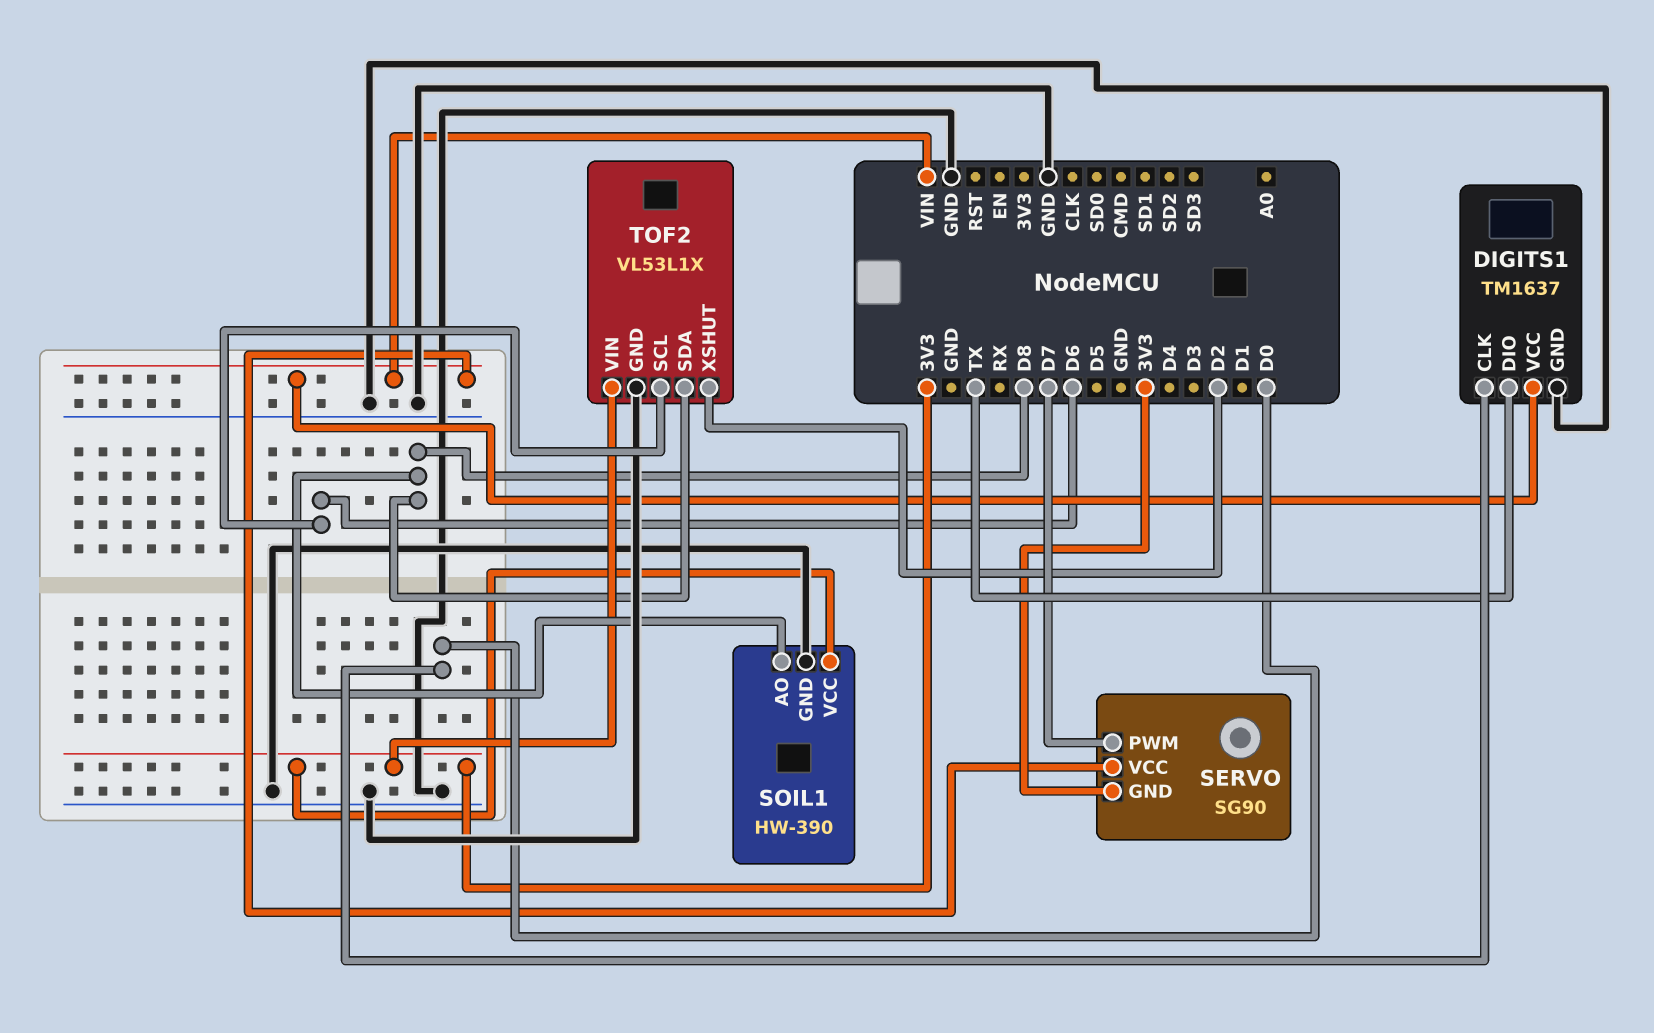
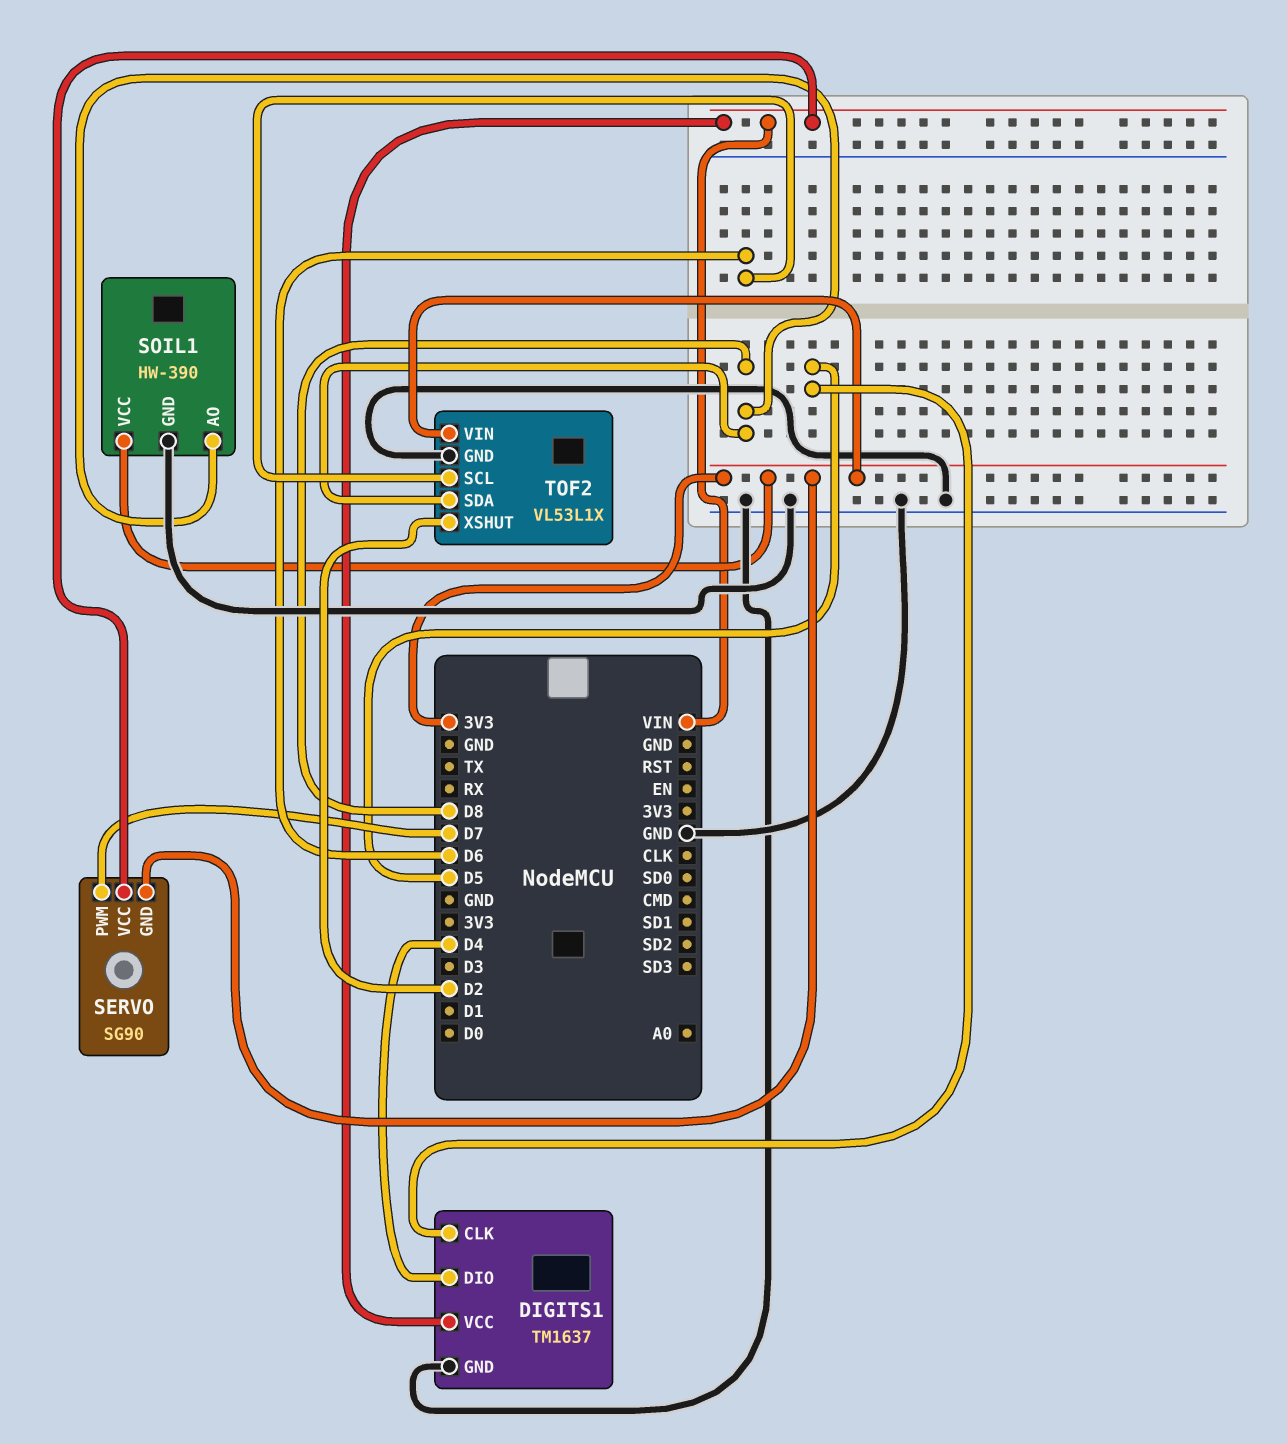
DIGITS1 pin CLK: D0 -> D5
DIGITS1 pin DIO: TX -> D4

